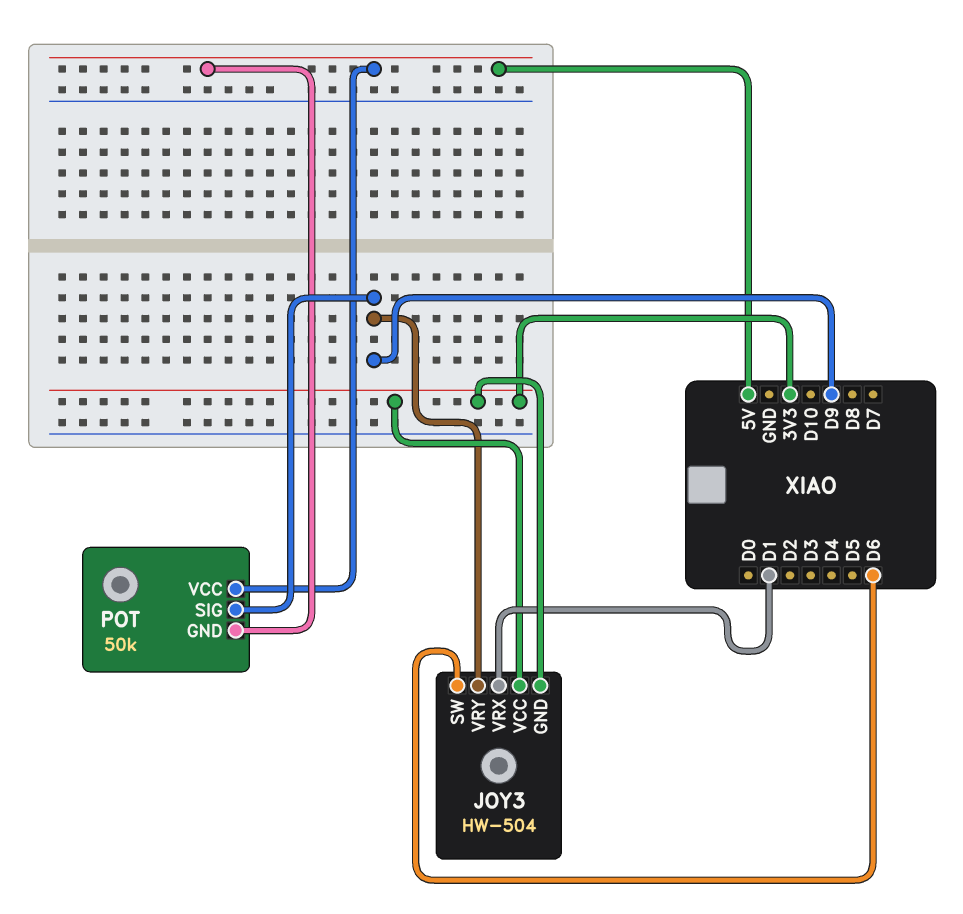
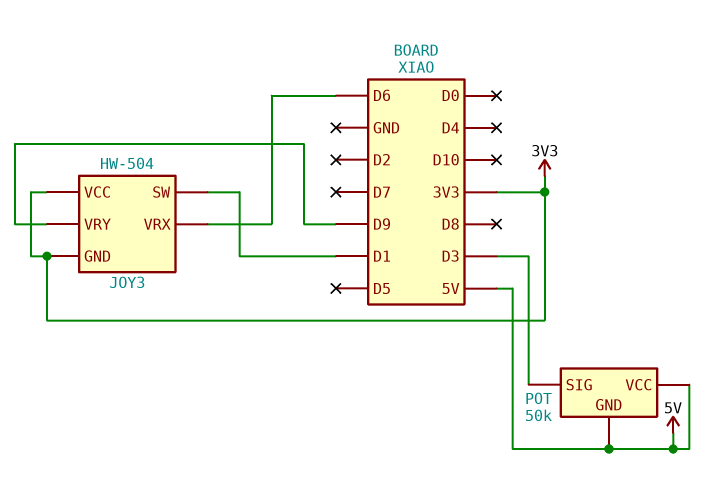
JOY3 pin SW: D6 -> D1
JOY3 pin VRX: D1 -> D6
POT pin SIG: D9 -> D3

